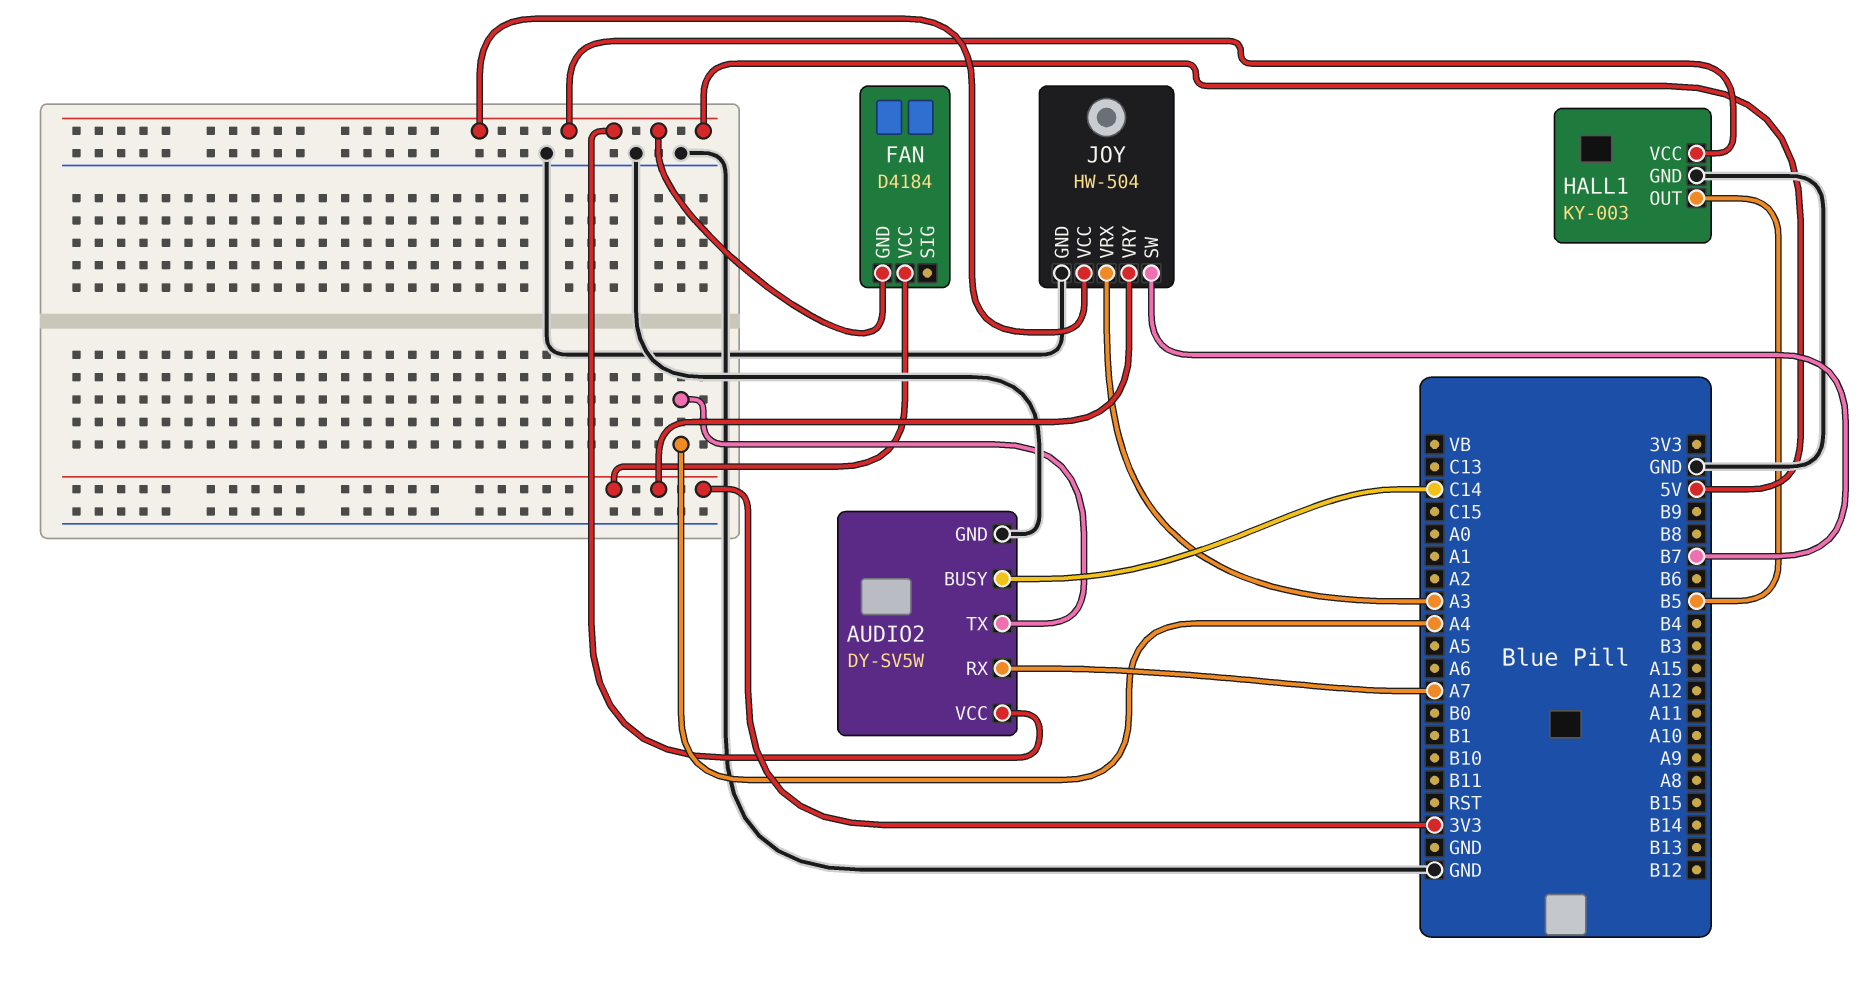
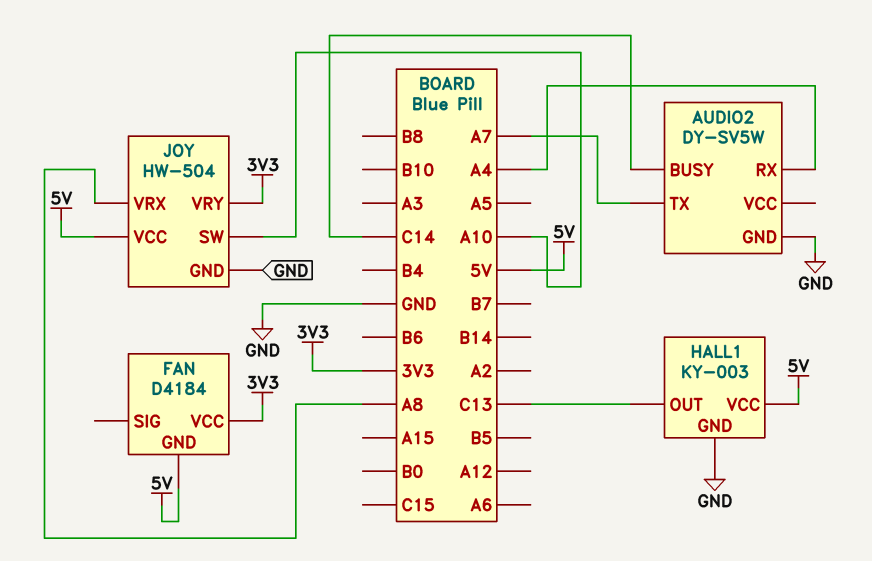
AUDIO2 pin RX: A7 -> A4
AUDIO2 pin TX: A4 -> A7
AUDIO2 pin VCC: 5V -> none
HALL1 pin OUT: B5 -> C13
JOY pin SW: B7 -> A10
JOY pin VRX: A3 -> A8

